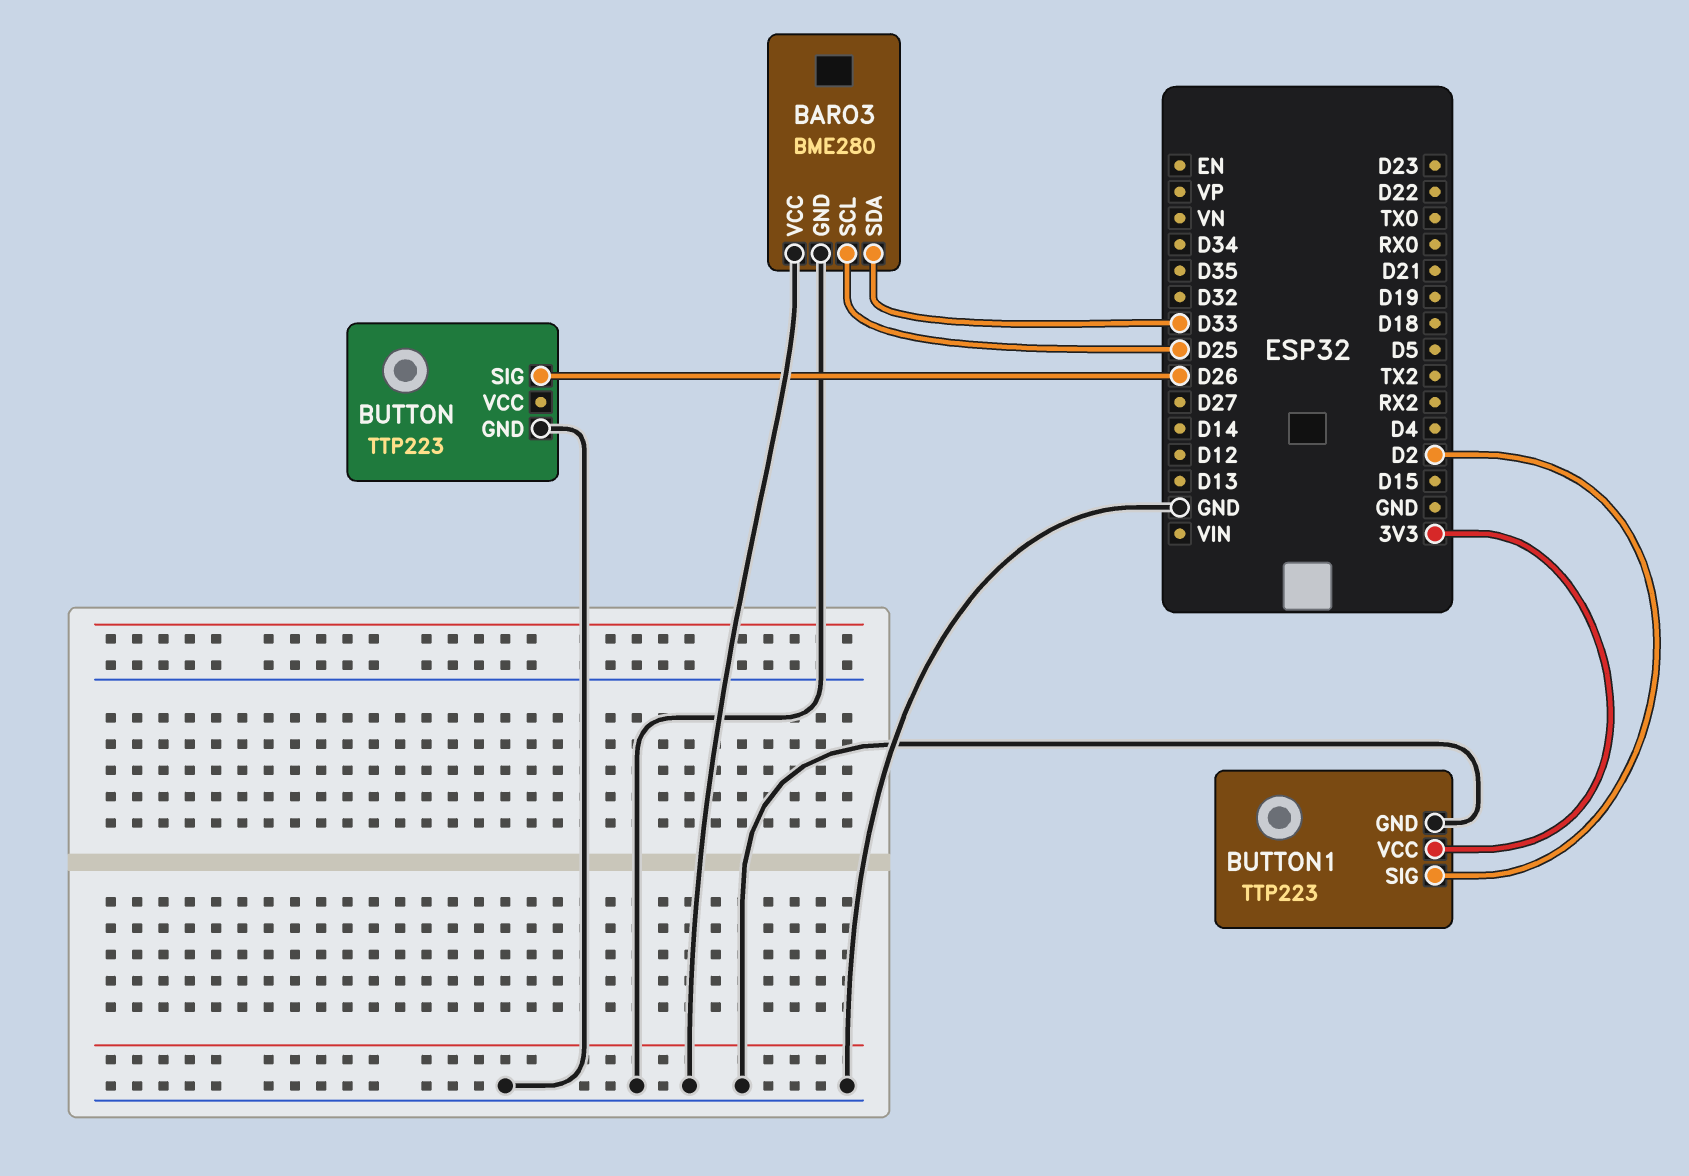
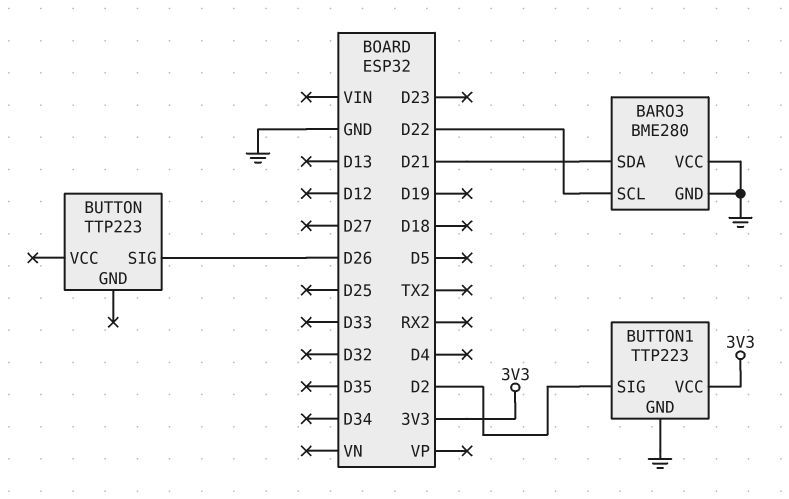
BARO3 pin SCL: D25 -> D22
BARO3 pin SDA: D33 -> D21
BUTTON pin GND: GND -> none

